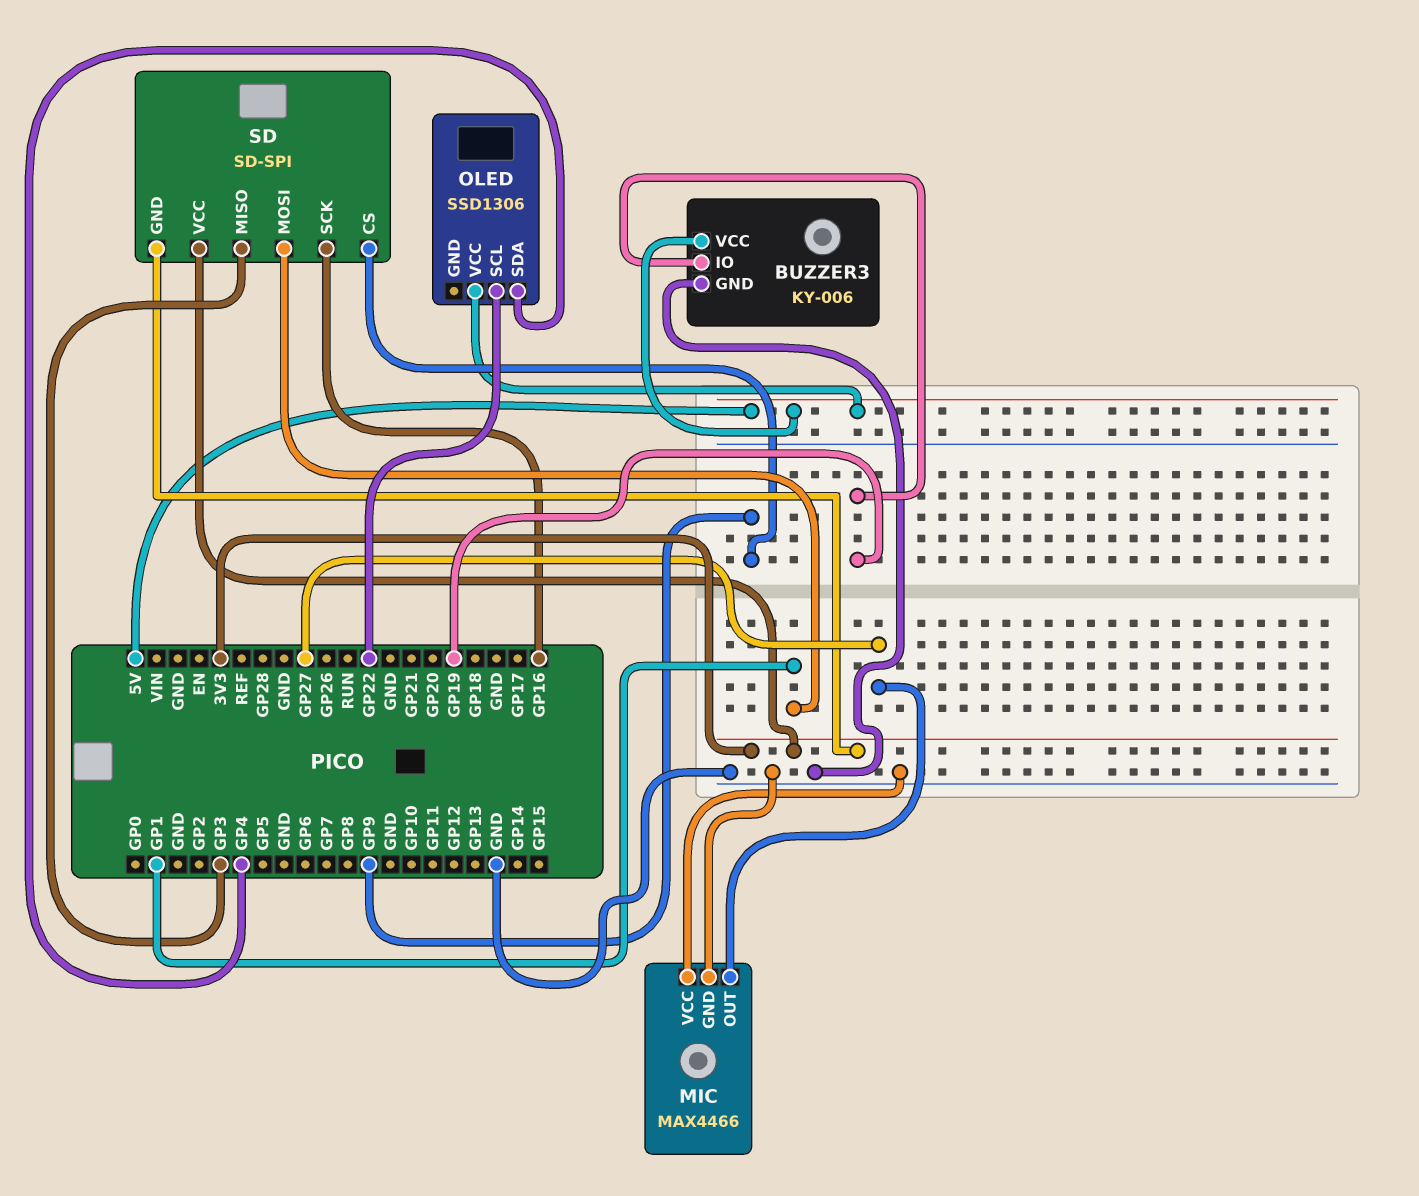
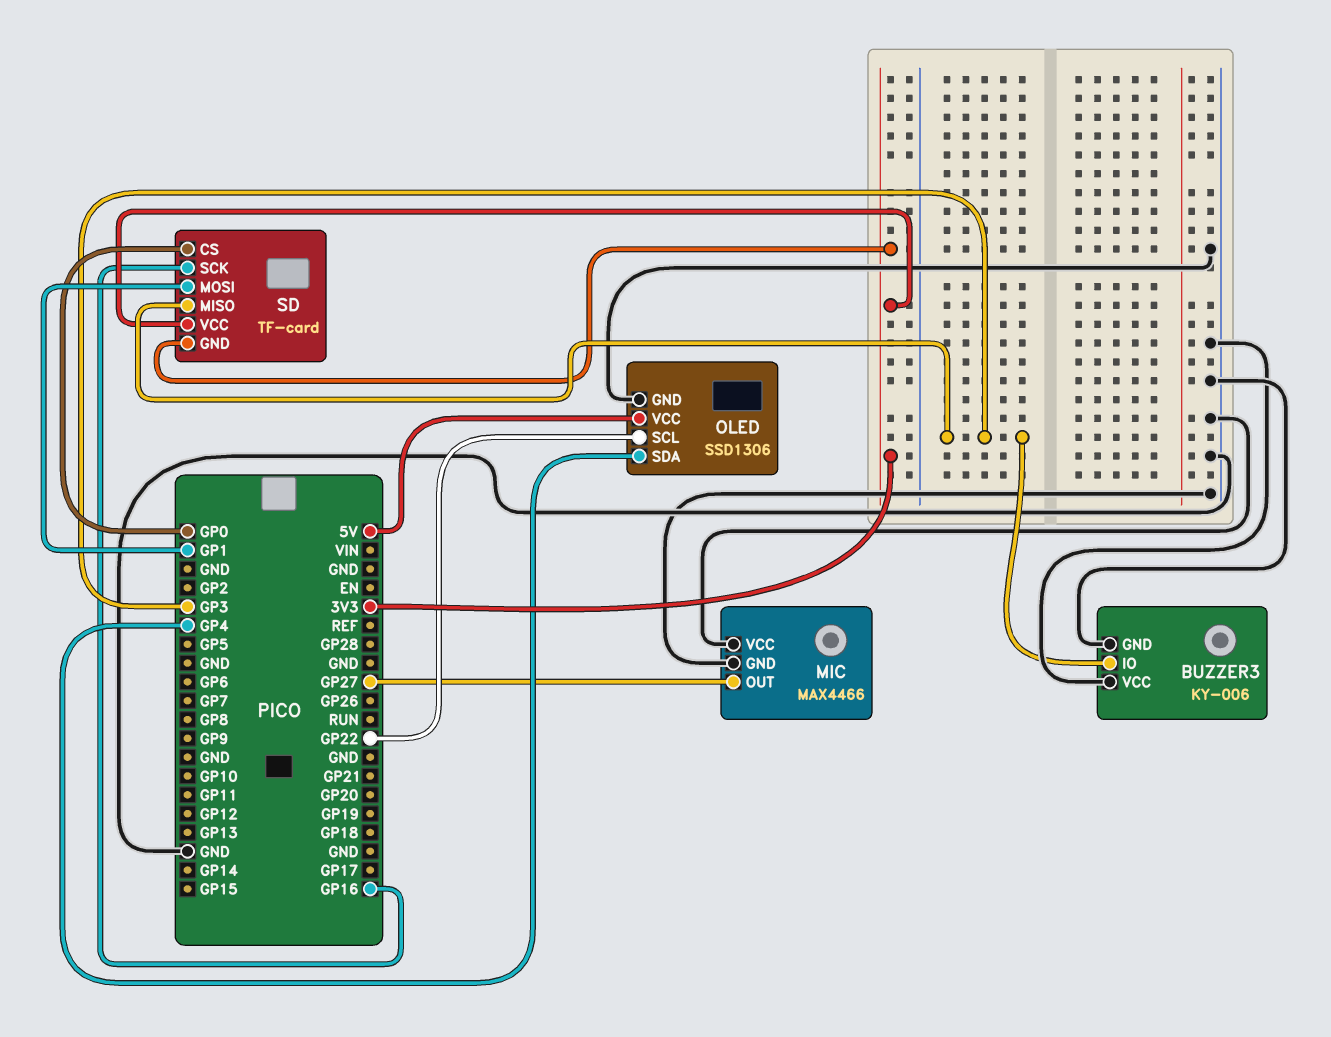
BUZZER3 pin IO: GP19 -> GP3
BUZZER3 pin VCC: 5V -> GND
OLED pin GND: none -> GND
SD: SD-SPI -> TF-card
SD pin CS: GP9 -> GP0

